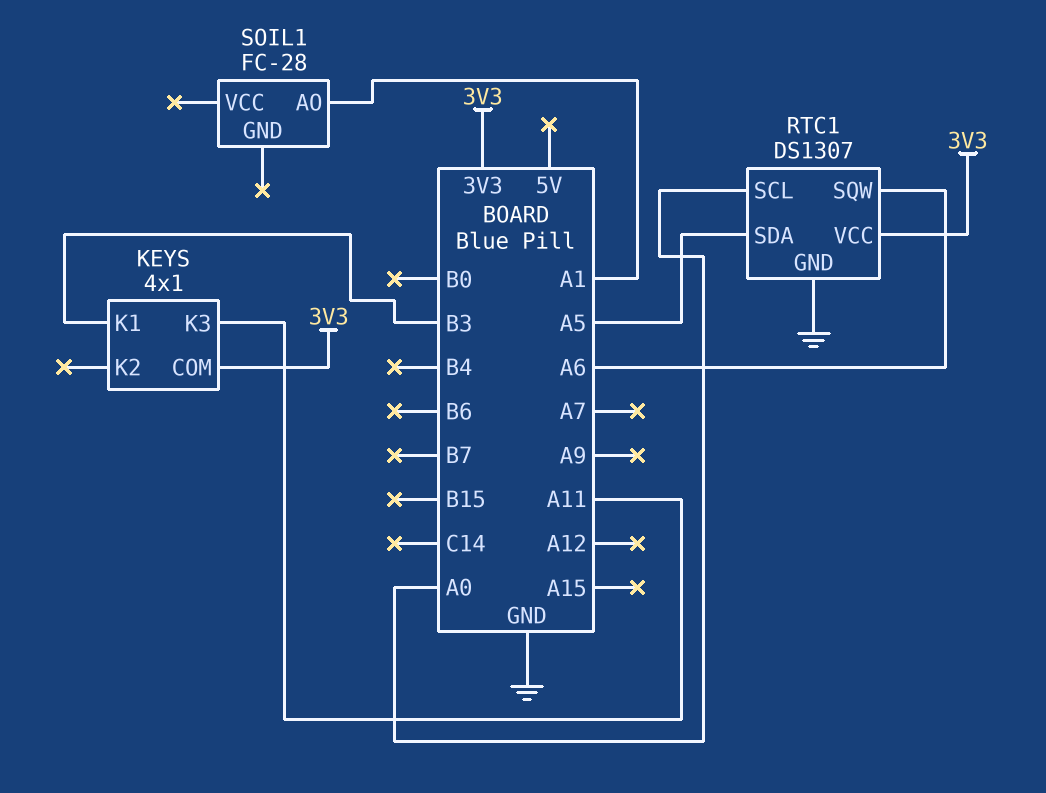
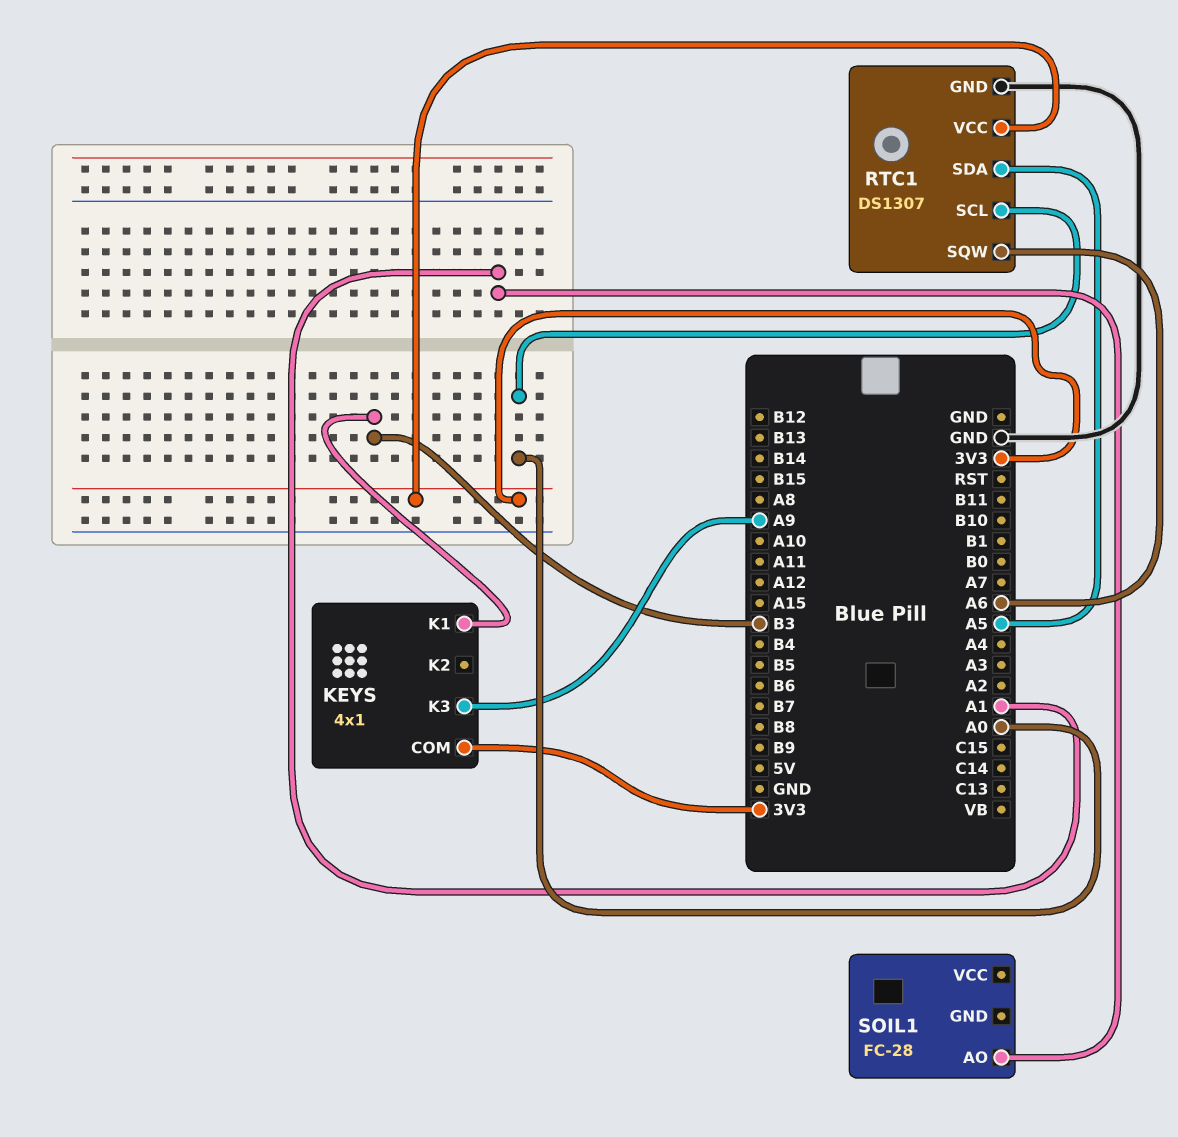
KEYS pin K3: A11 -> A9

